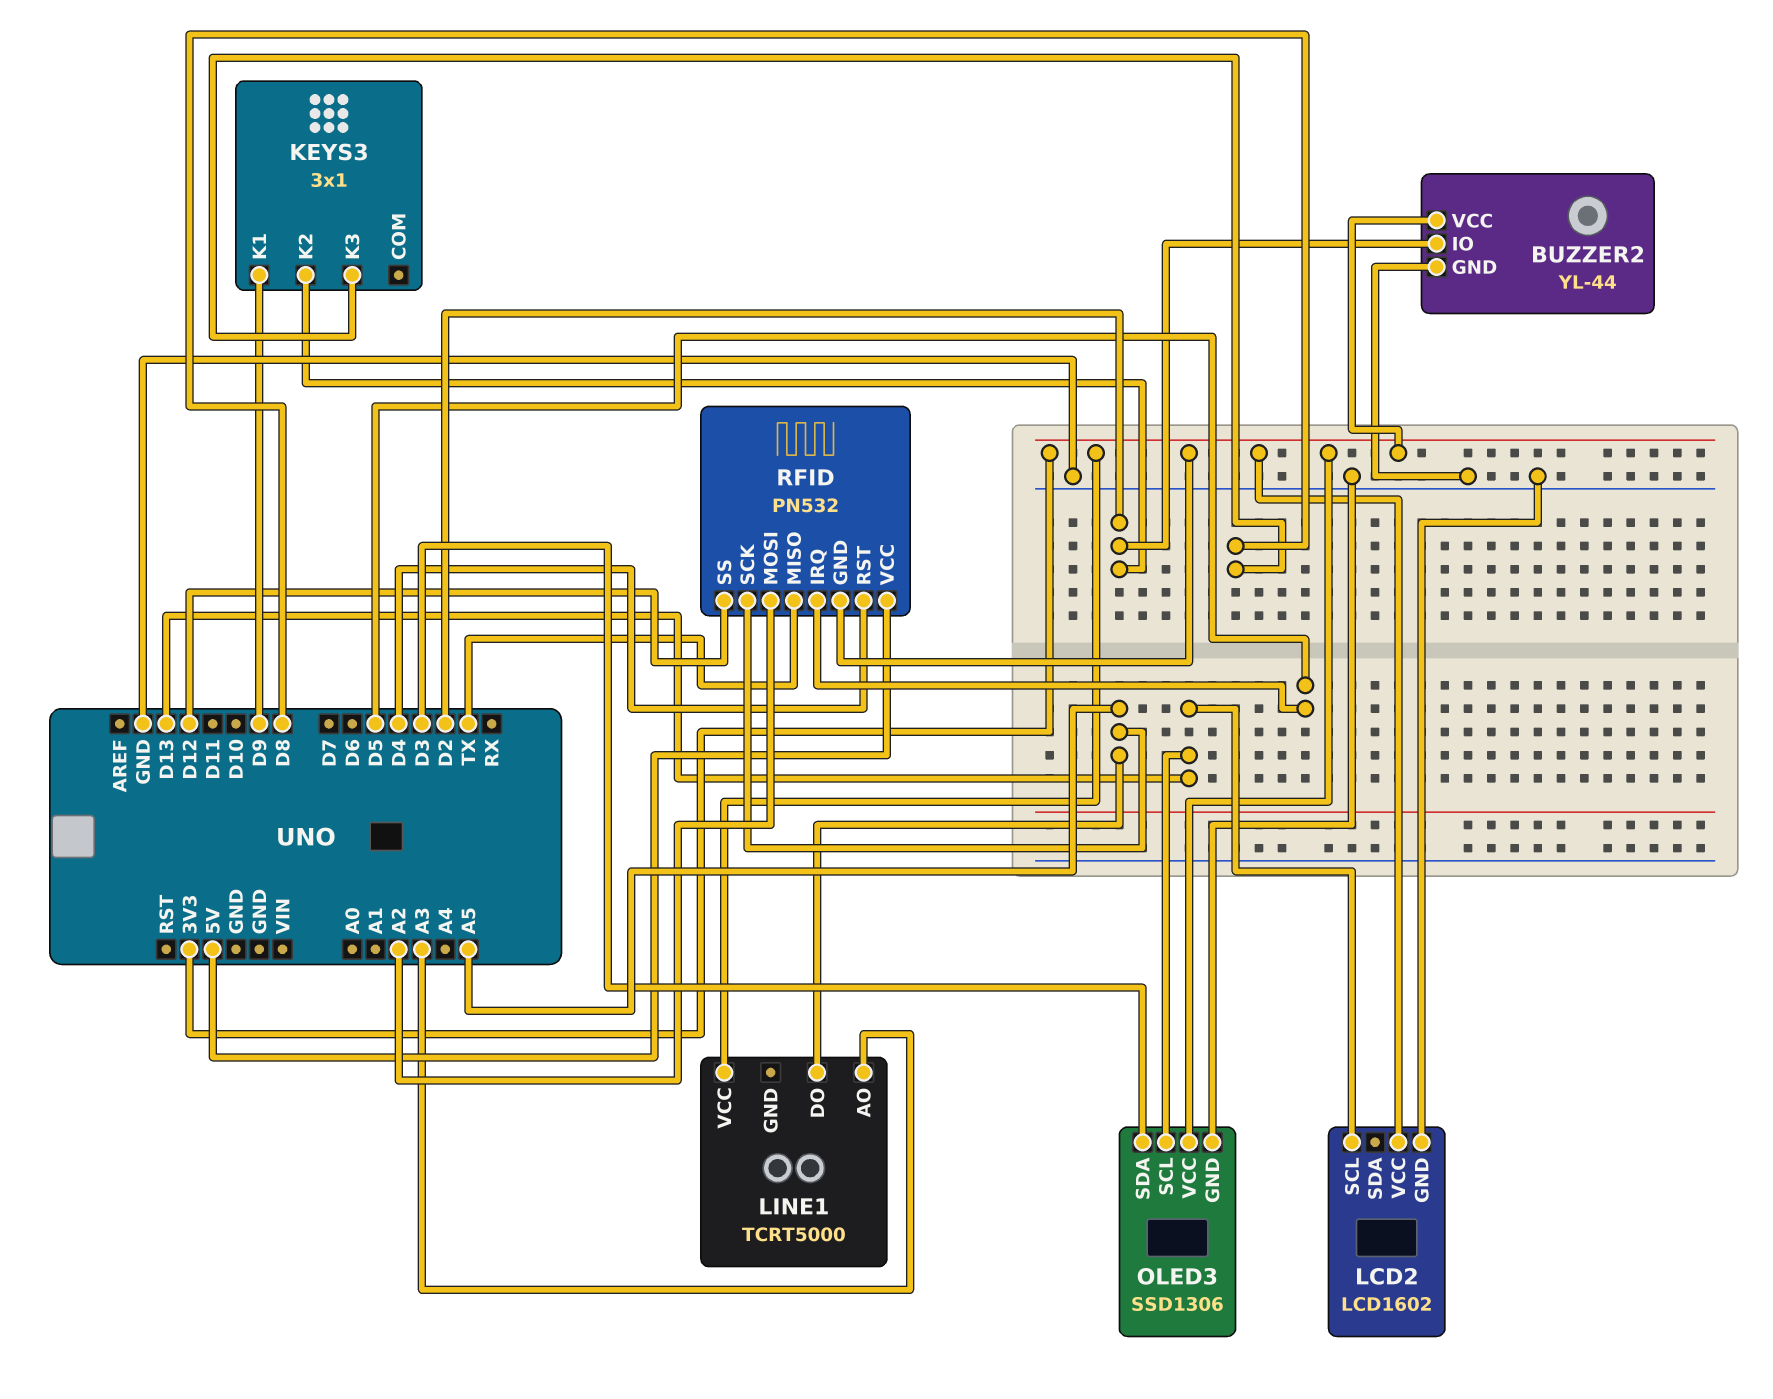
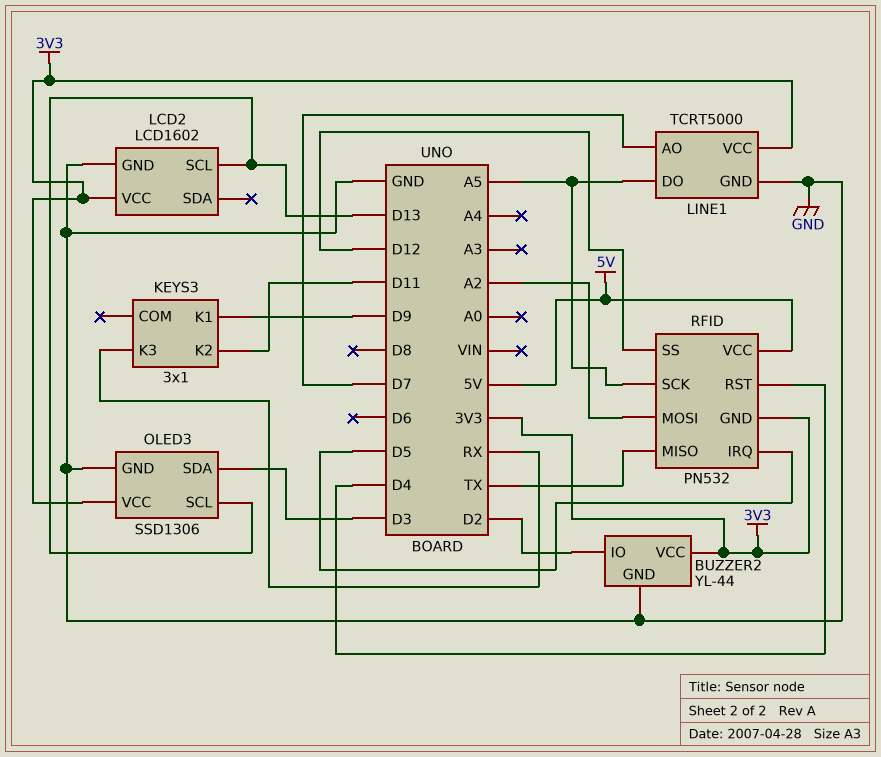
KEYS3 pin K2: D2 -> D11
KEYS3 pin K3: D8 -> RX
LINE1 pin AO: A3 -> D7
LINE1 pin GND: none -> GND

